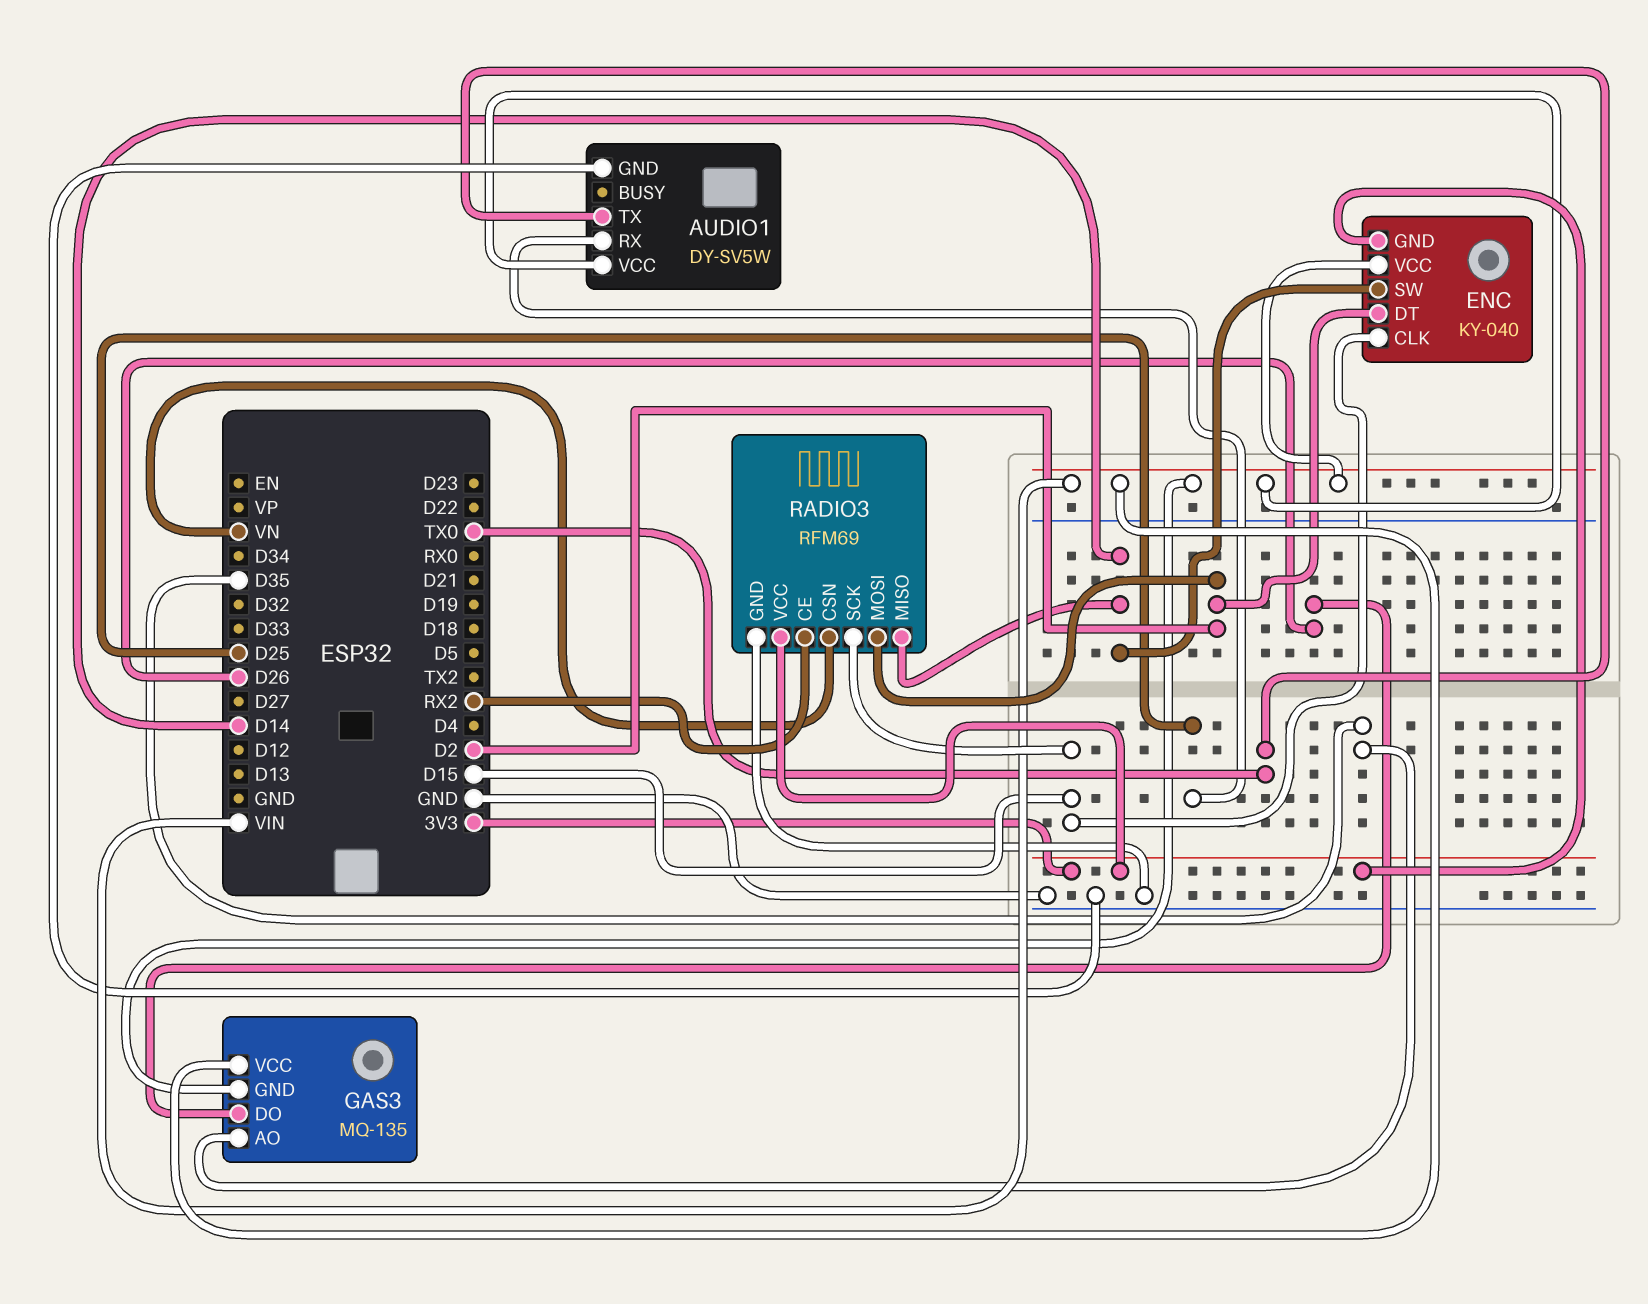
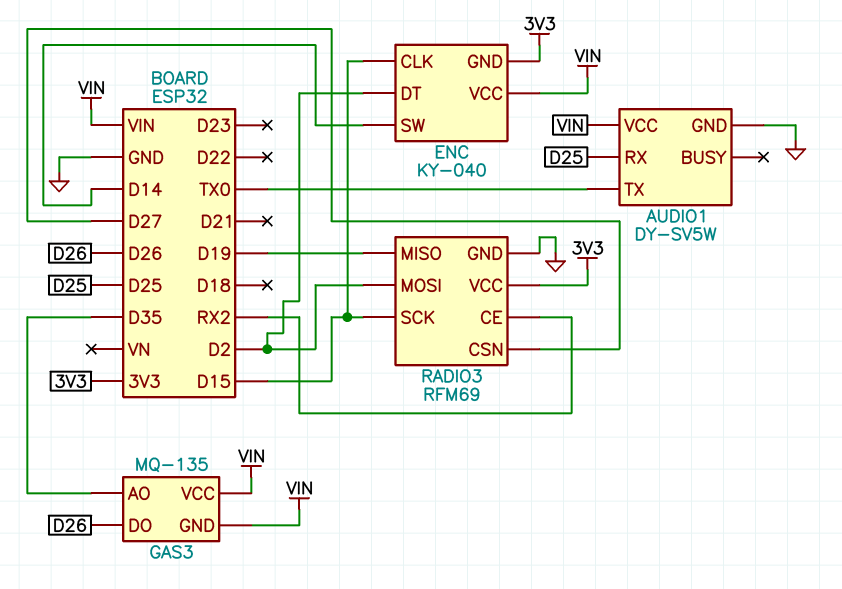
RADIO3 pin CSN: VN -> D27
RADIO3 pin MISO: D14 -> D19

